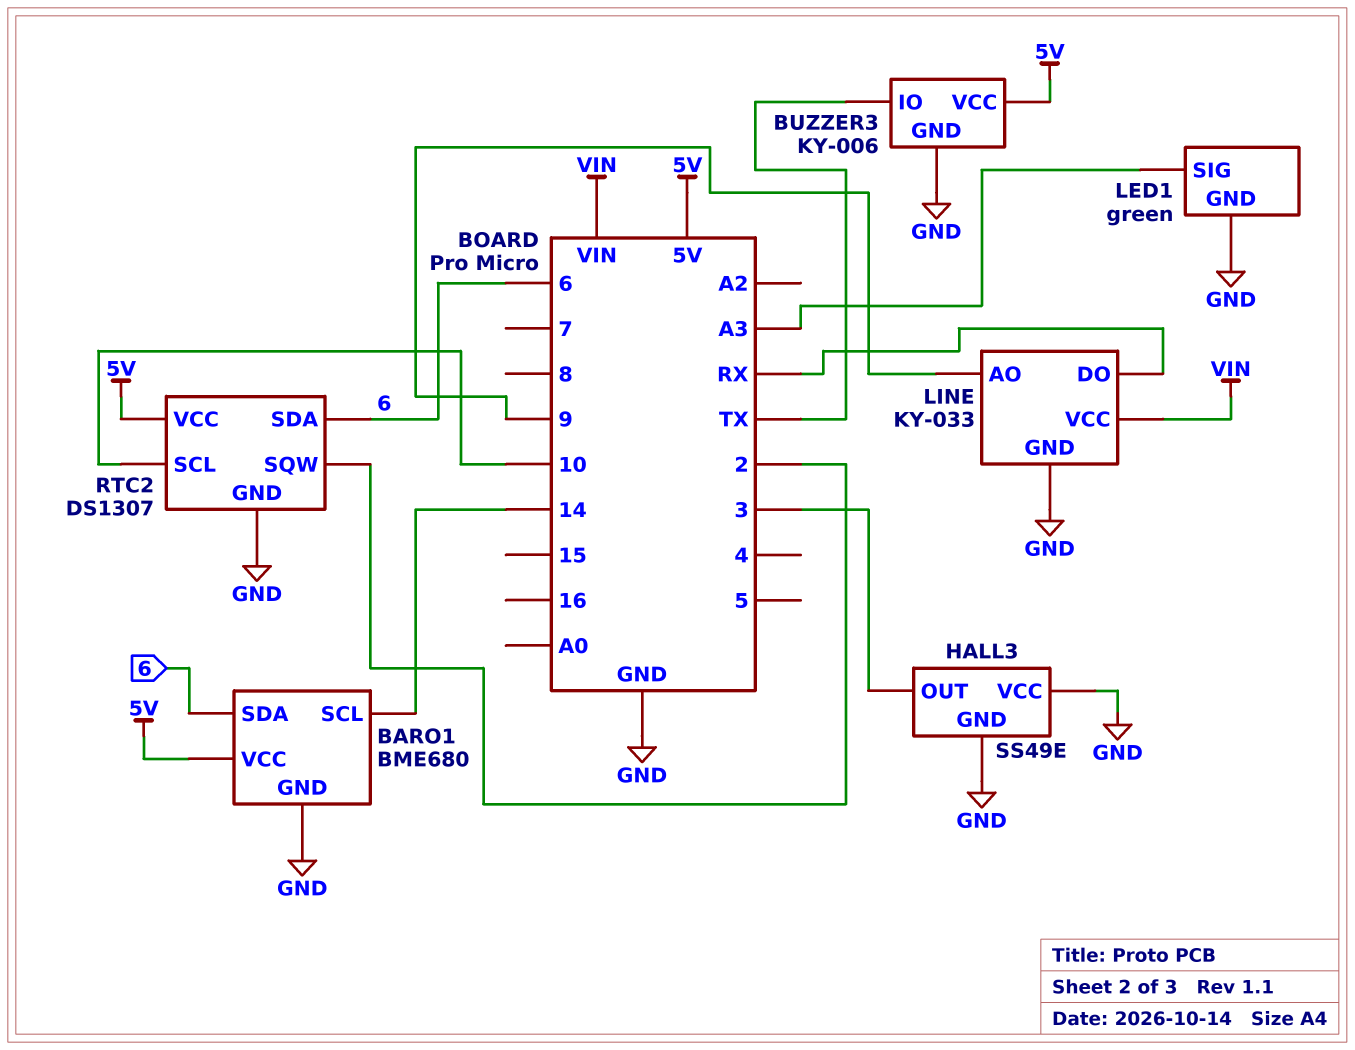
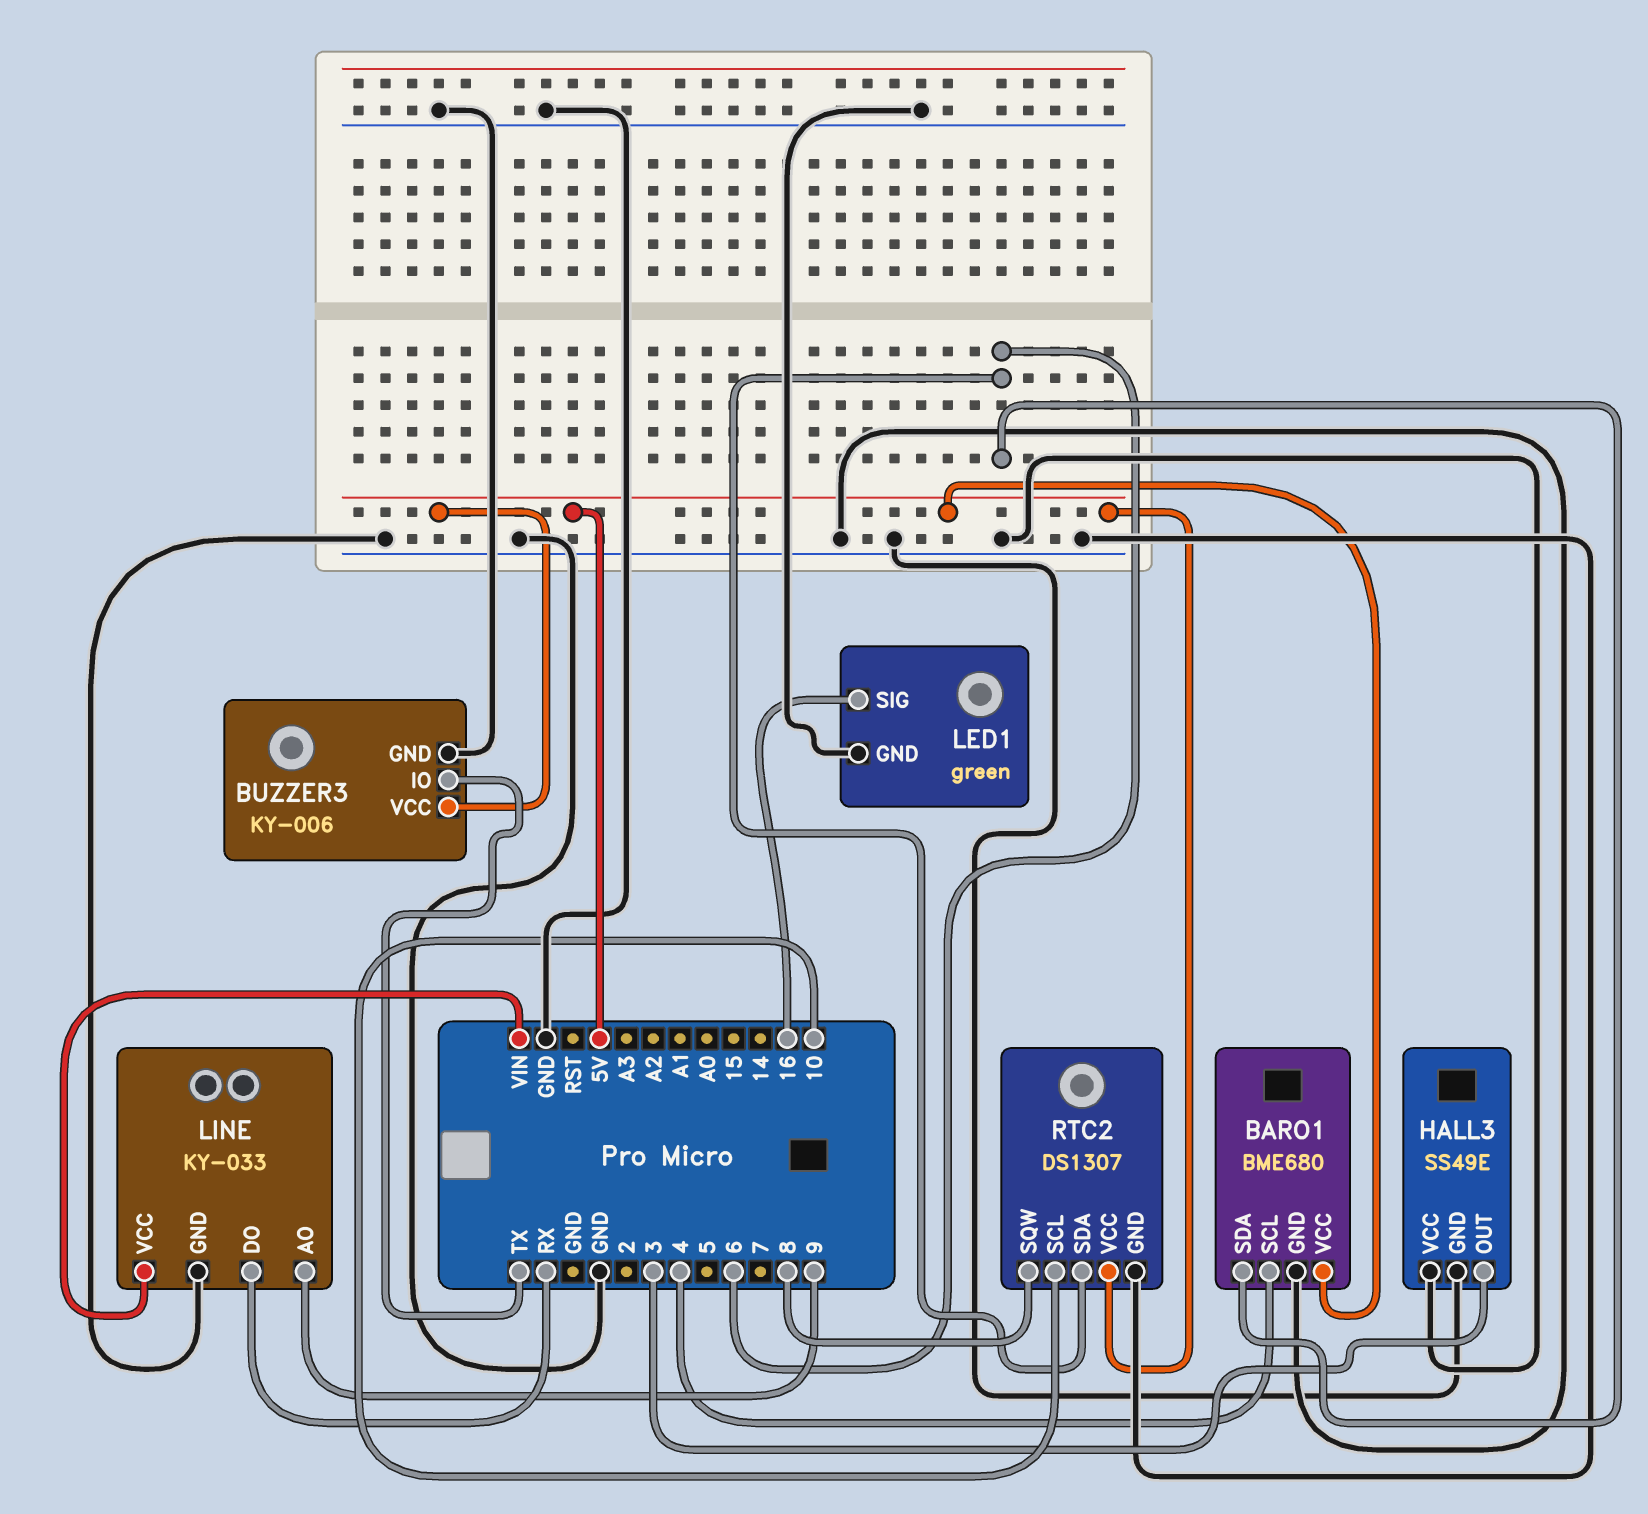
BARO1 pin SCL: 14 -> 4
LED1 pin SIG: A3 -> 16
RTC2 pin SQW: 2 -> 8

